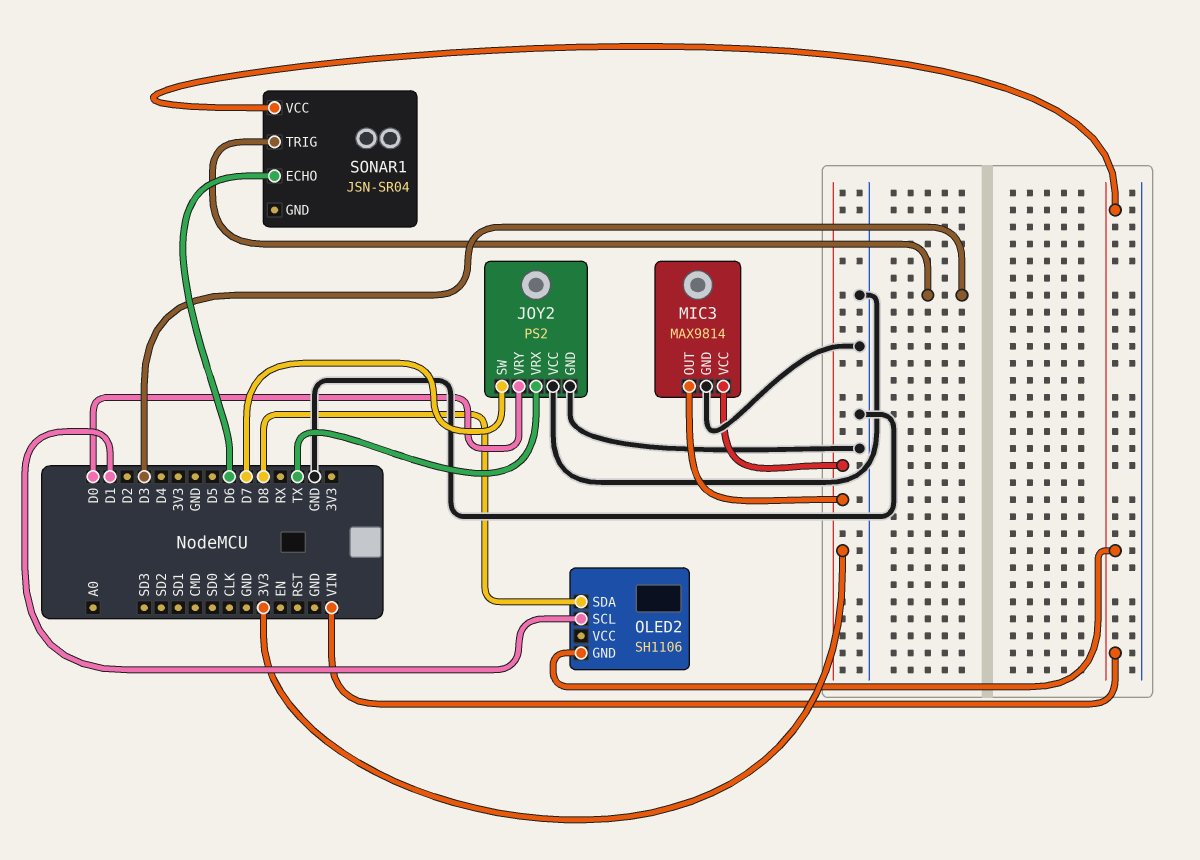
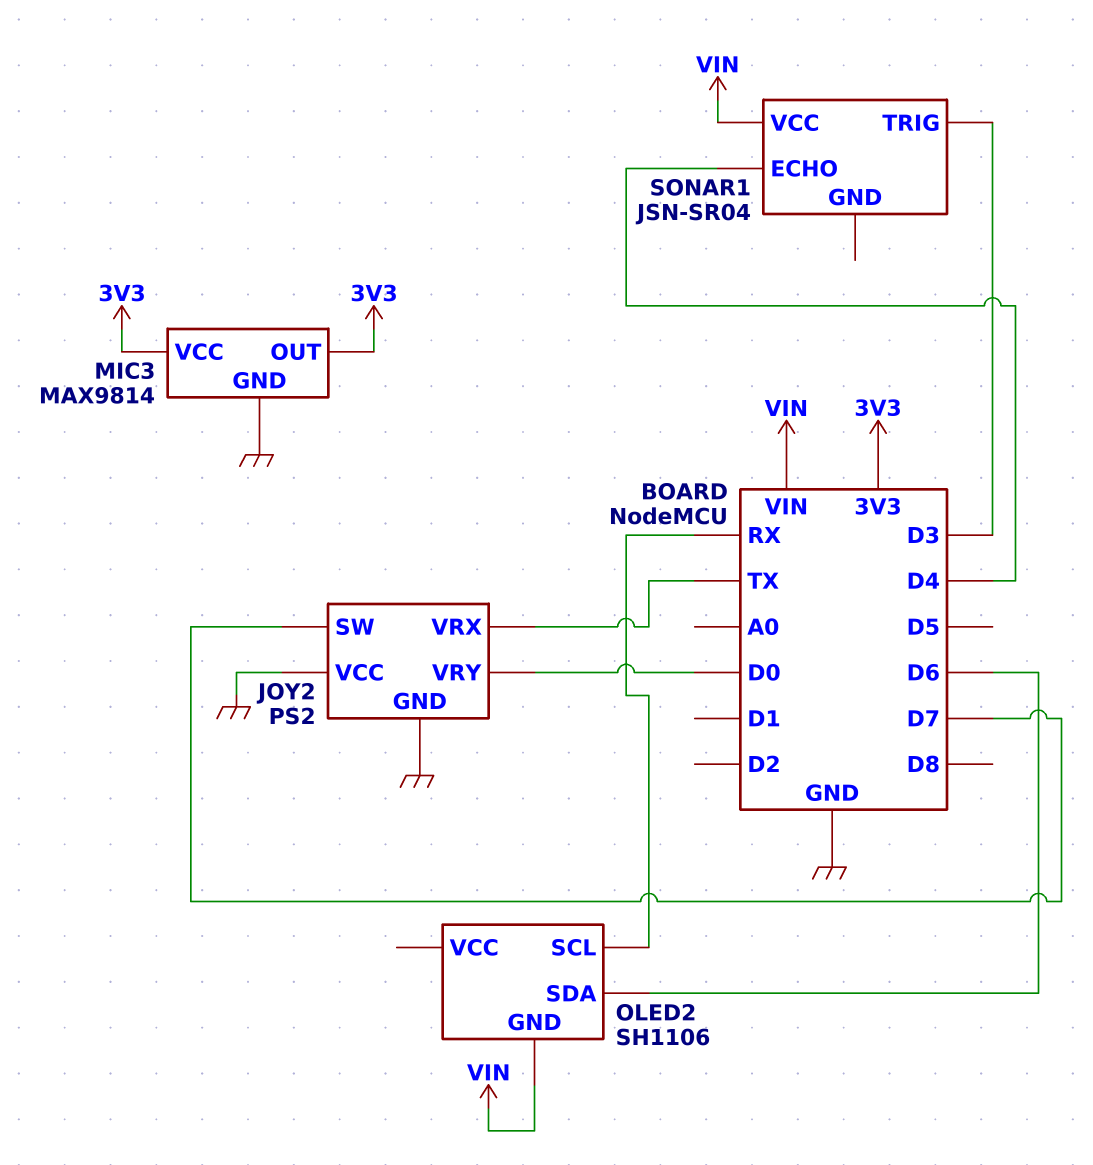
OLED2 pin SCL: D1 -> RX
OLED2 pin SDA: D8 -> D6
SONAR1 pin ECHO: D6 -> D4

